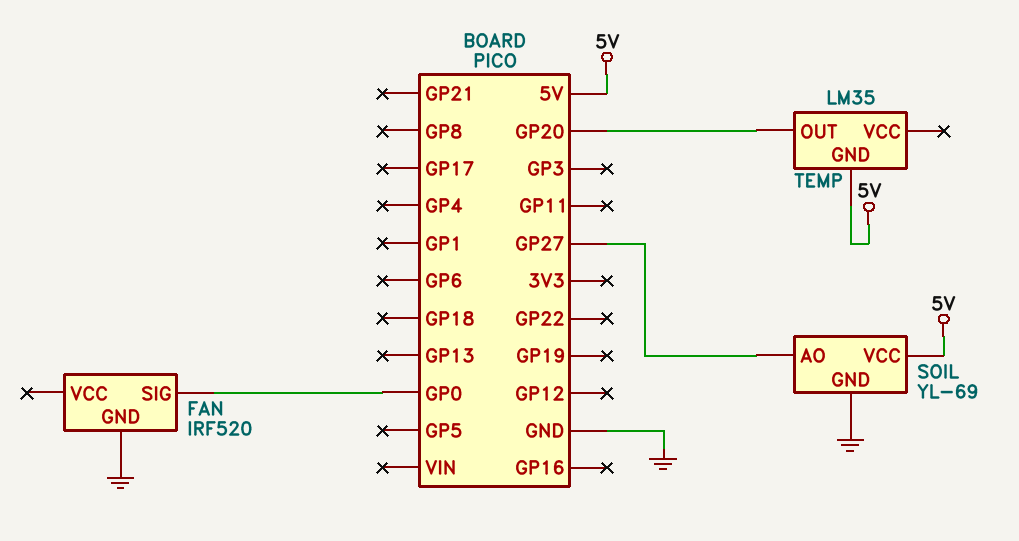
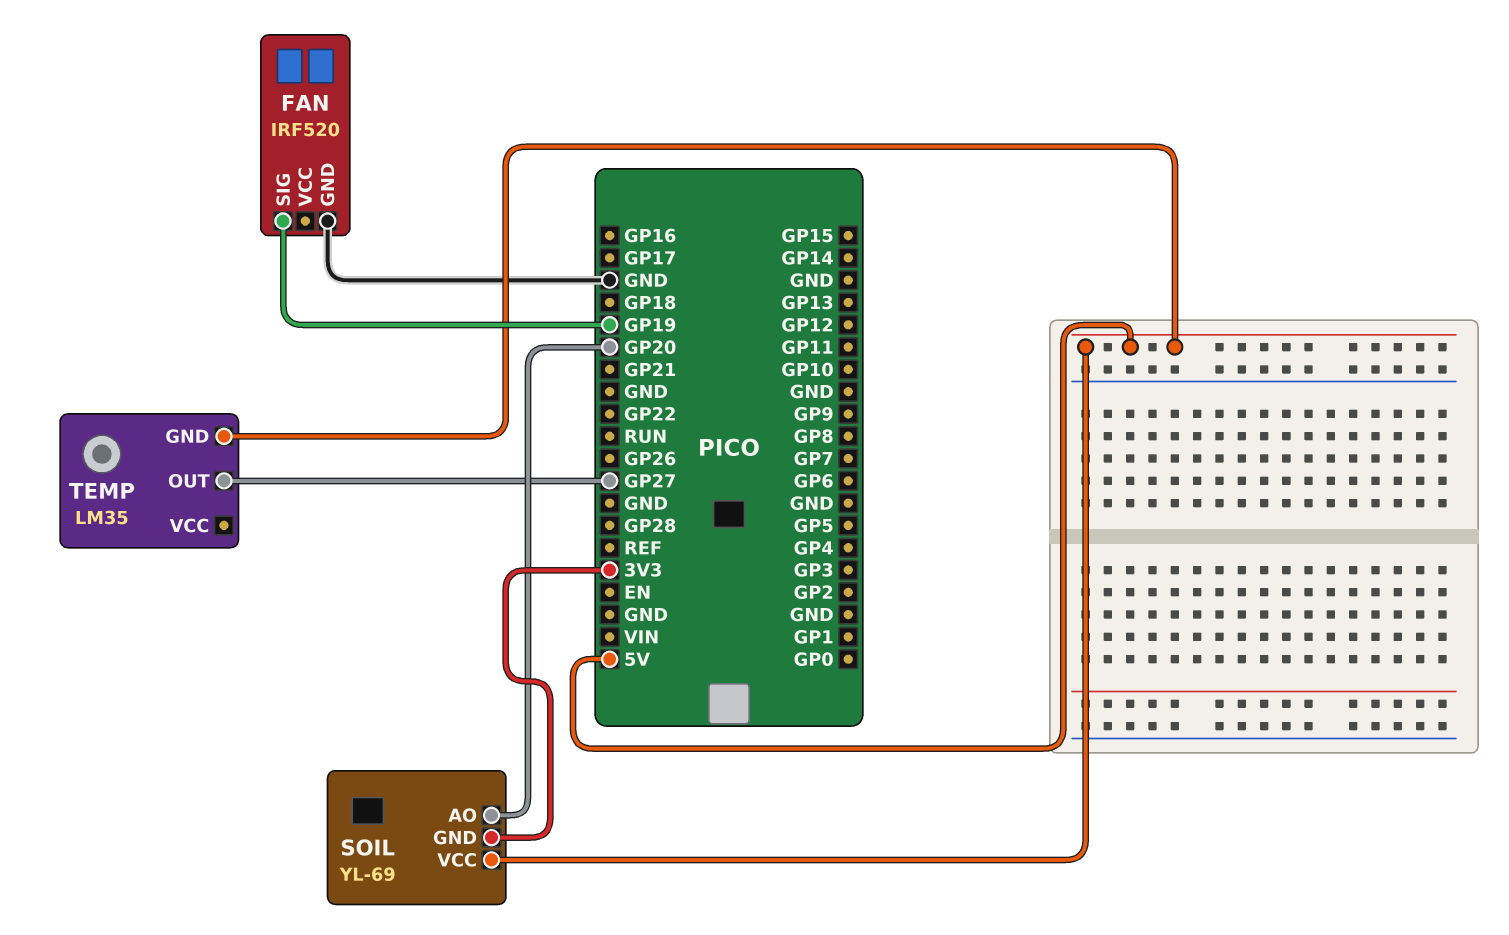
FAN pin SIG: GP0 -> GP19
SOIL pin AO: GP27 -> GP20
SOIL pin GND: GND -> 3V3
TEMP pin OUT: GP20 -> GP27

